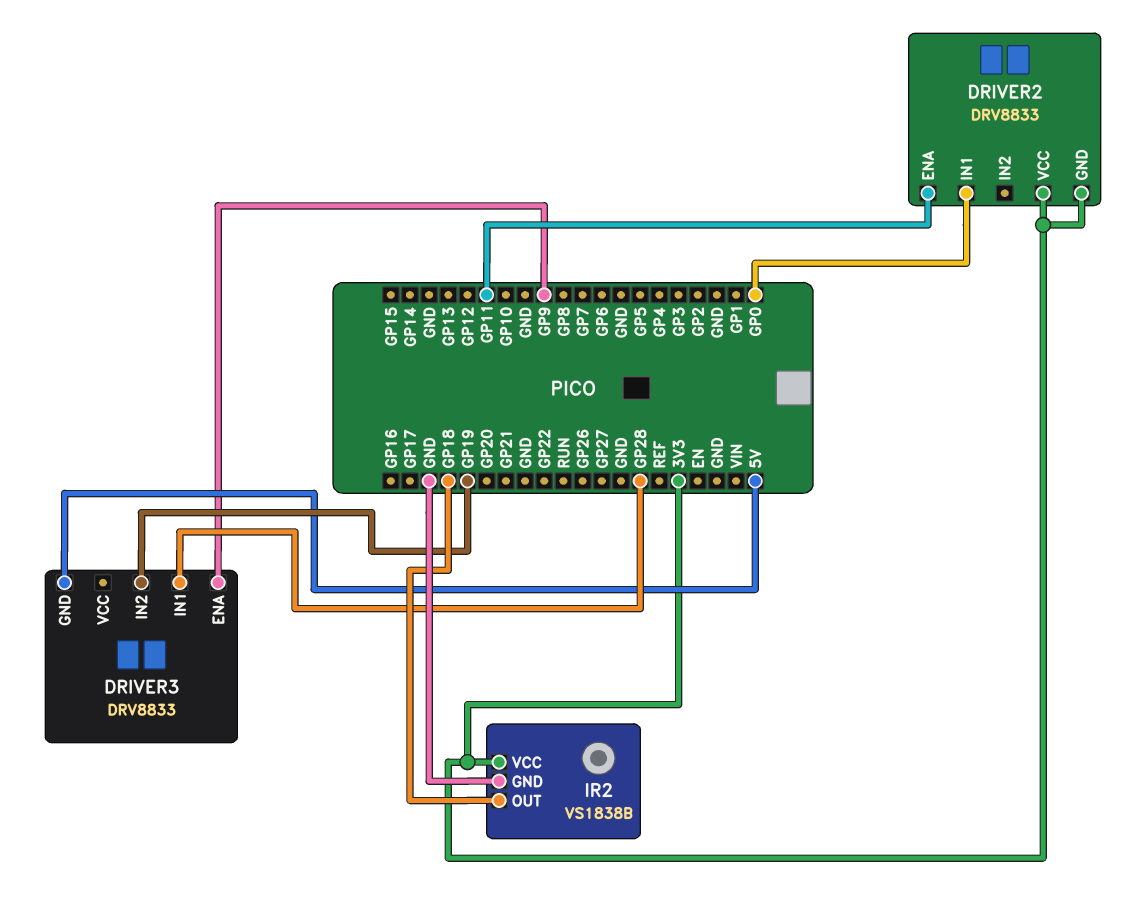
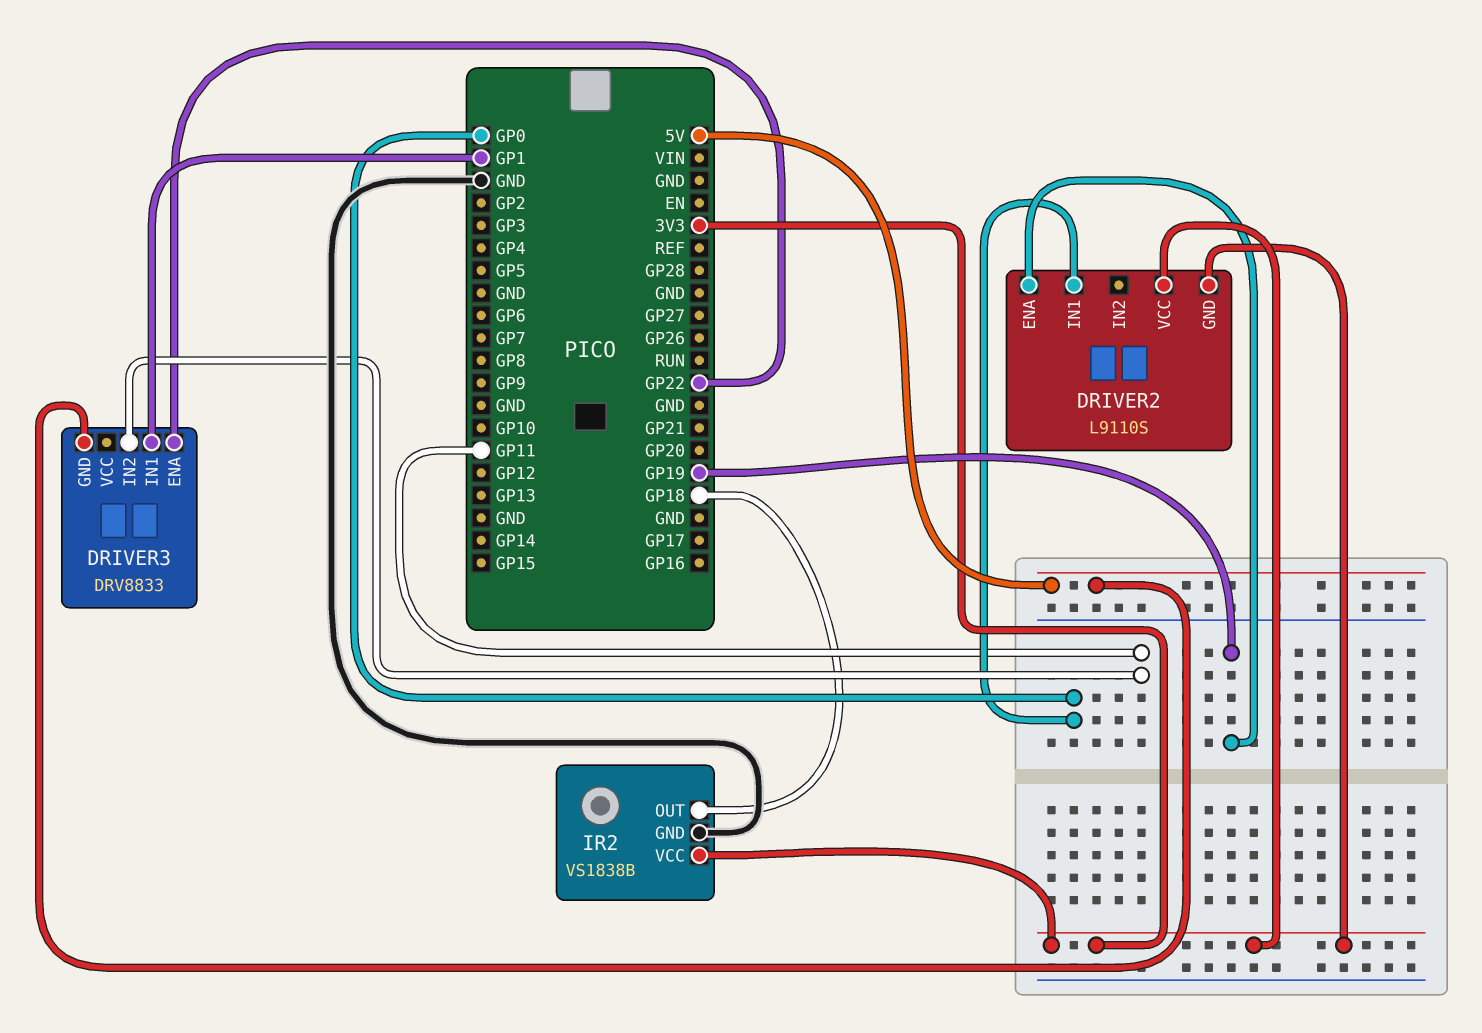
DRIVER2: DRV8833 -> L9110S
DRIVER2 pin ENA: GP11 -> GP19
DRIVER3 pin ENA: GP9 -> GP22
DRIVER3 pin IN1: GP28 -> GP1
DRIVER3 pin IN2: GP19 -> GP11

